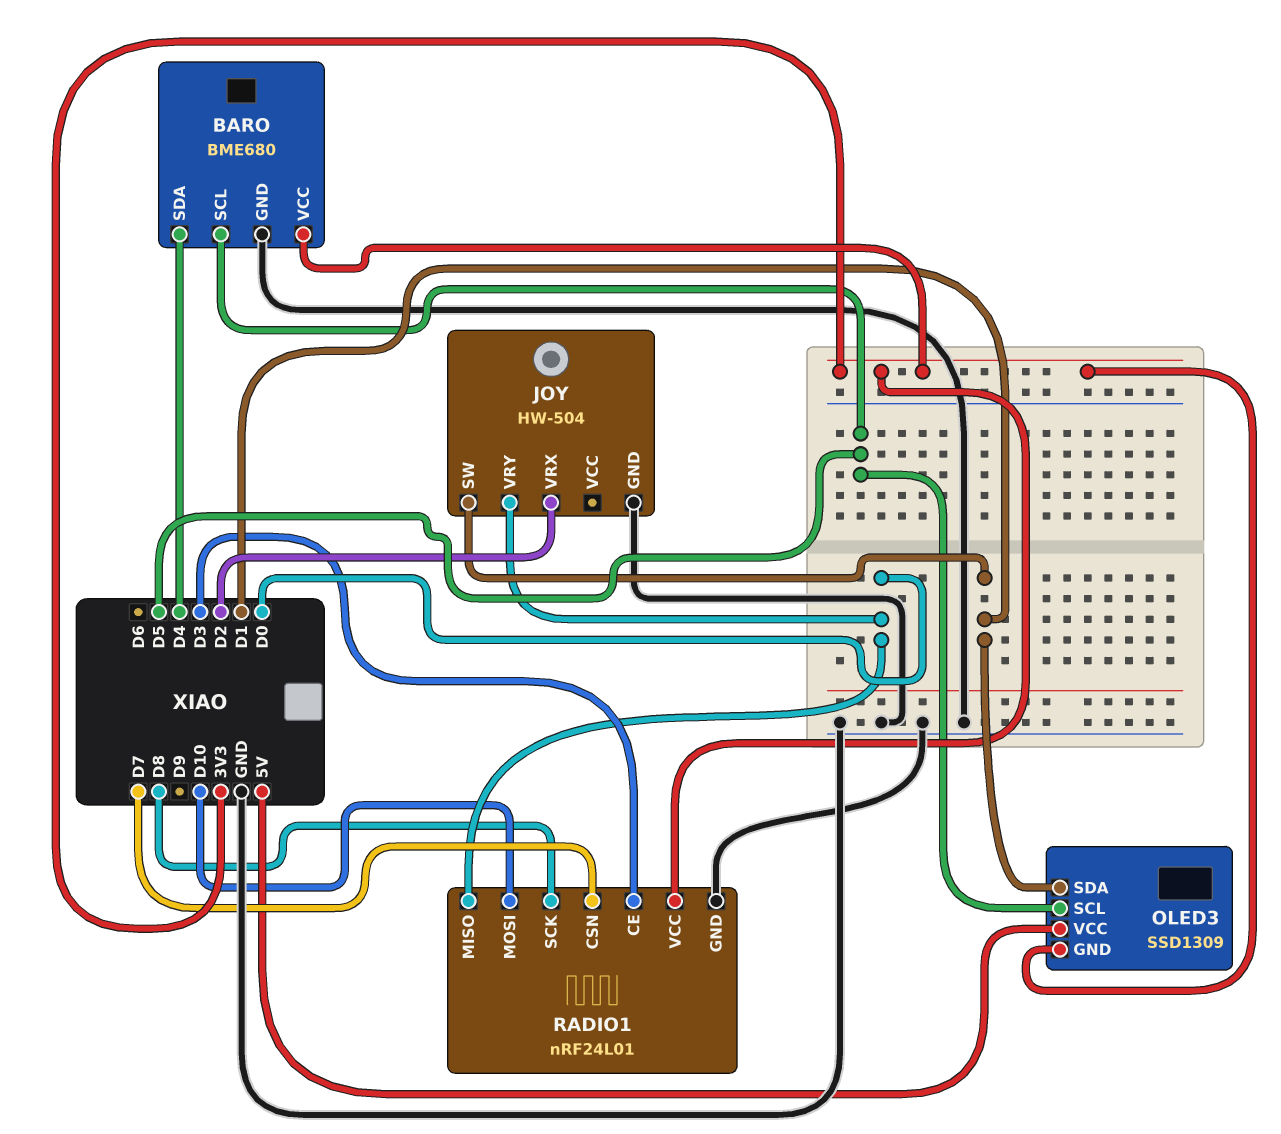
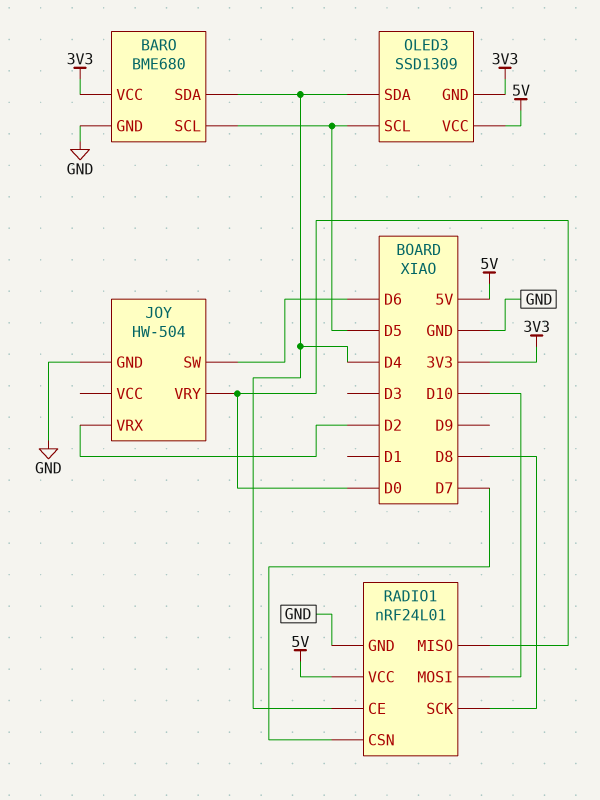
JOY pin SW: D1 -> D6
OLED3 pin SDA: D1 -> D4
RADIO1 pin CE: D3 -> D4
RADIO1 pin VCC: 3V3 -> 5V

